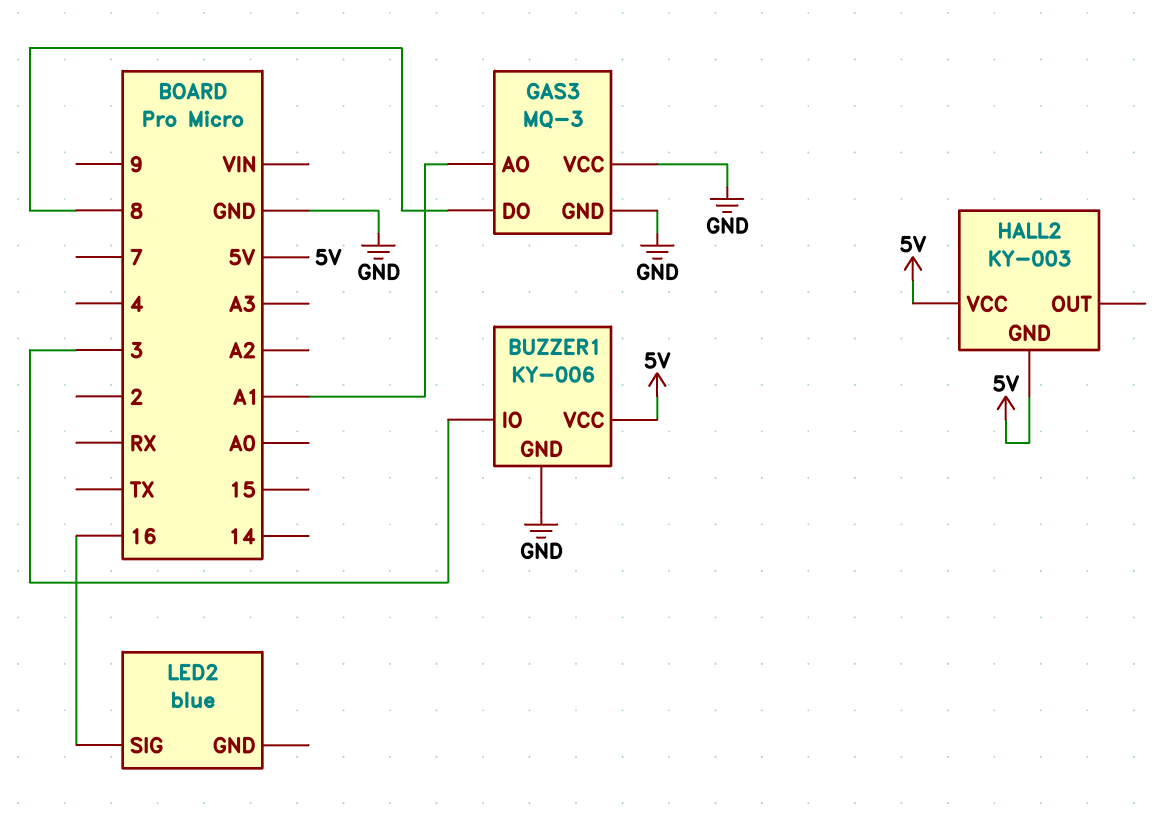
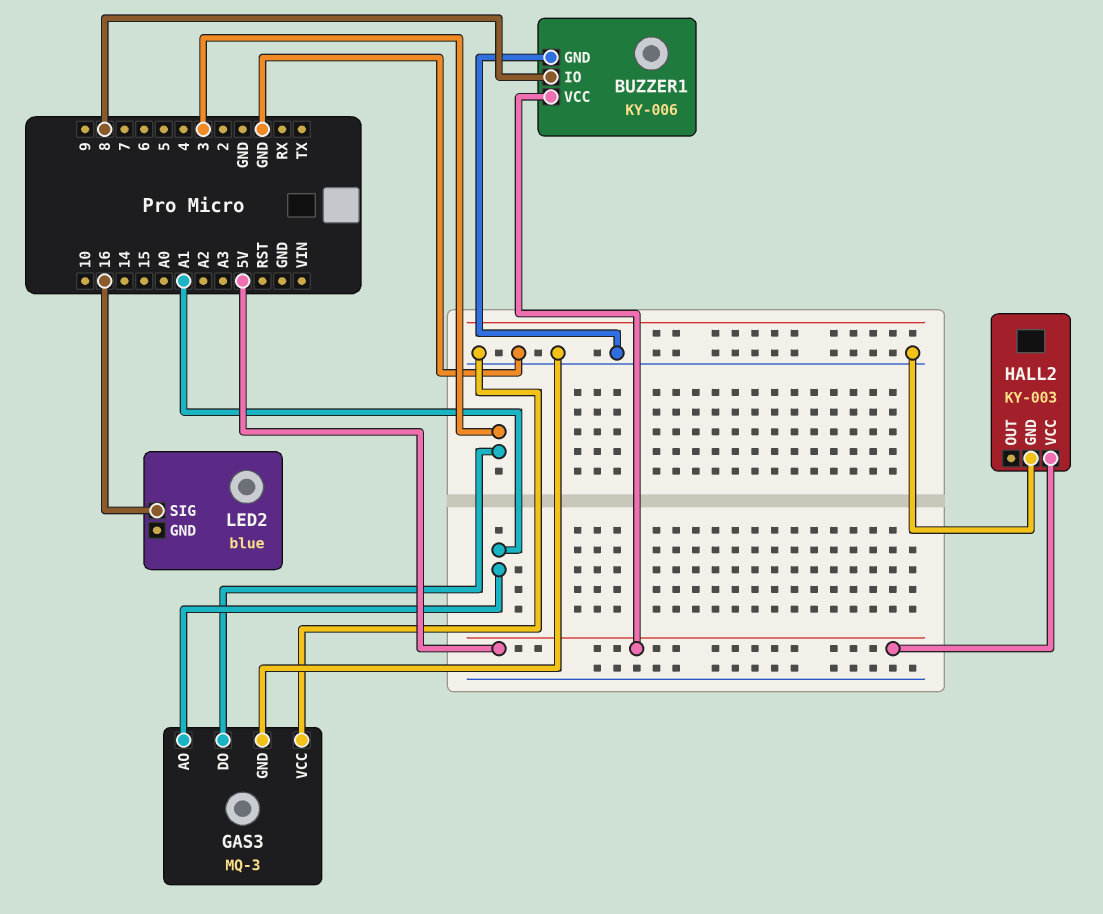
BUZZER1 pin IO: 3 -> 8
GAS3 pin DO: 8 -> 3
HALL2 pin GND: 5V -> GND

